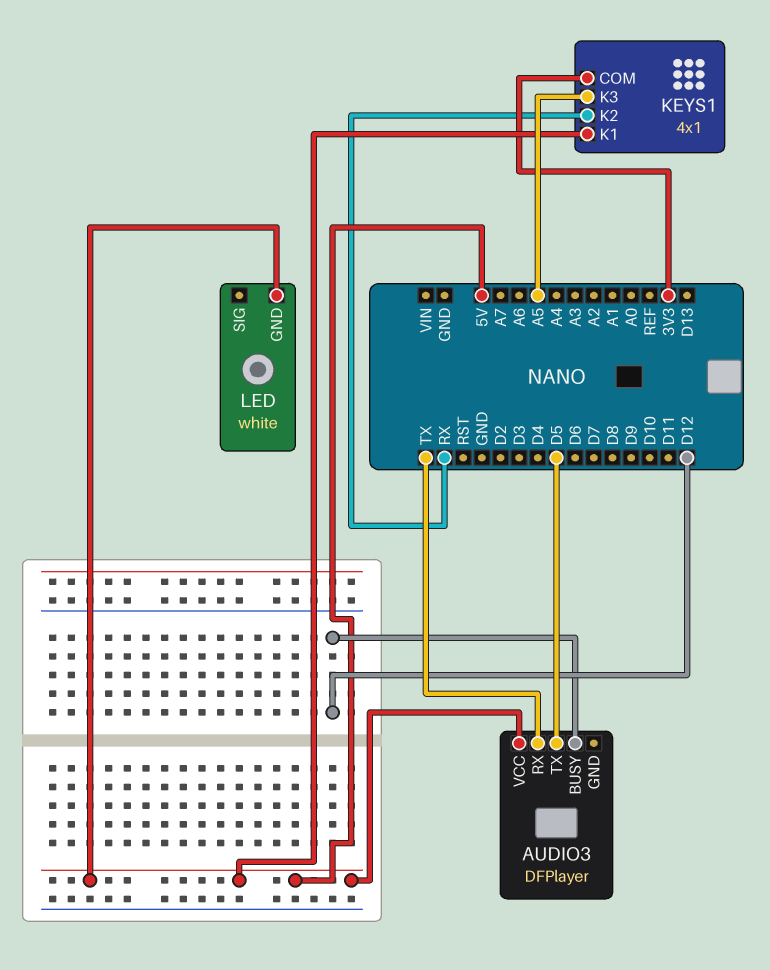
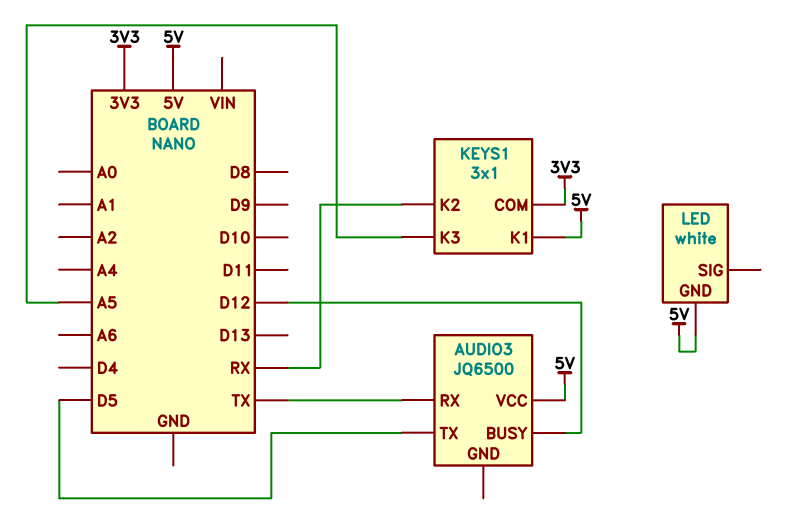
AUDIO3: DFPlayer -> JQ6500
KEYS1: 4x1 -> 3x1

